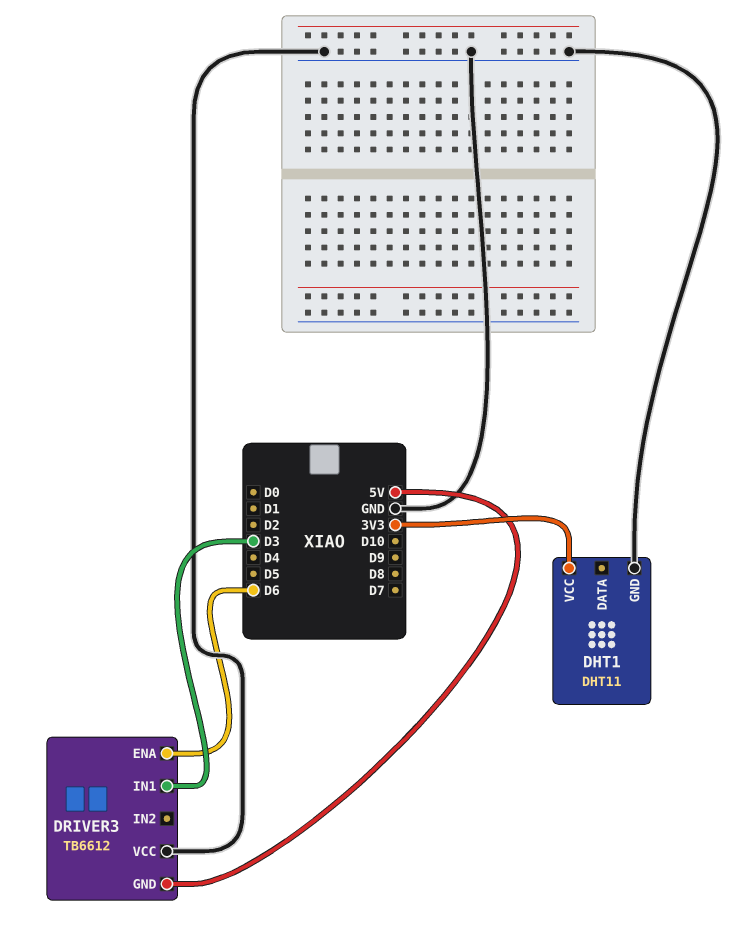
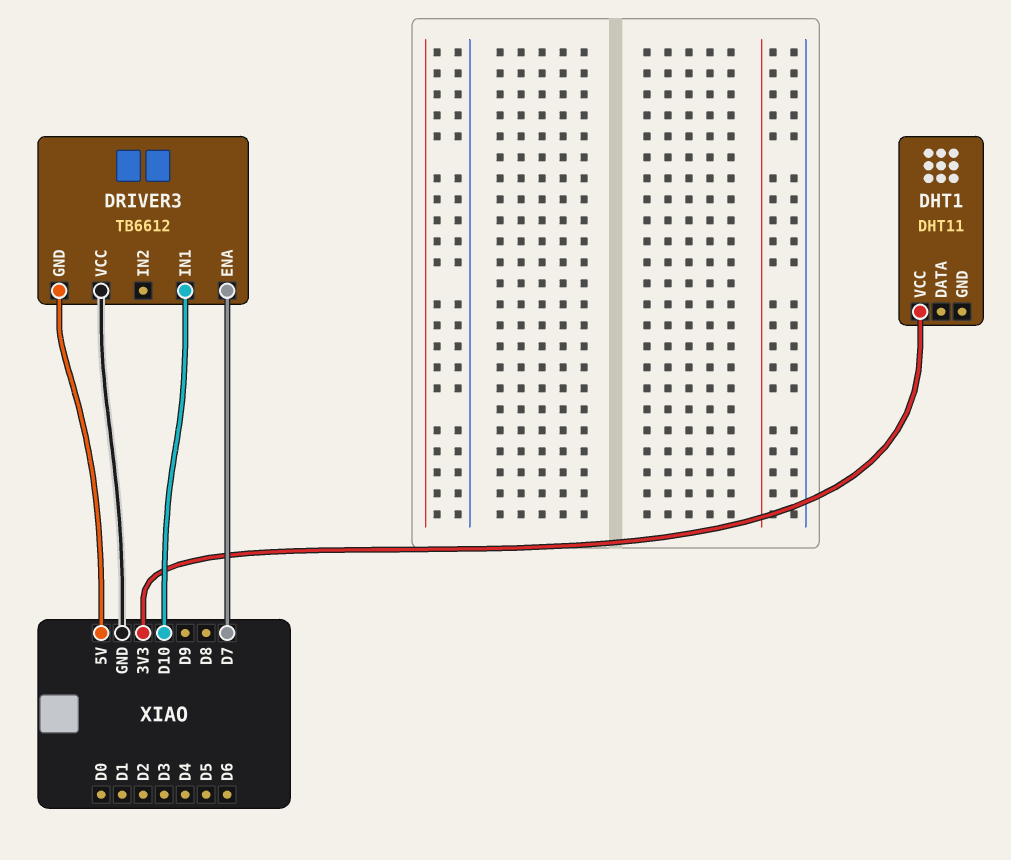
DHT1 pin GND: GND -> none
DRIVER3 pin ENA: D6 -> D7
DRIVER3 pin IN1: D3 -> D10

